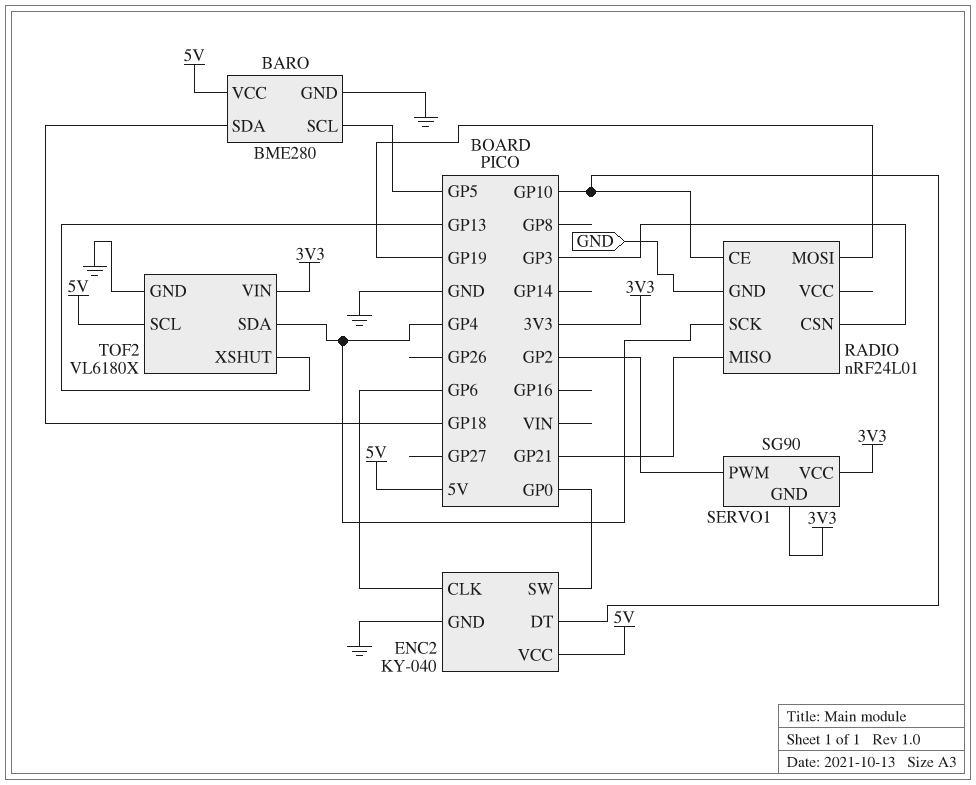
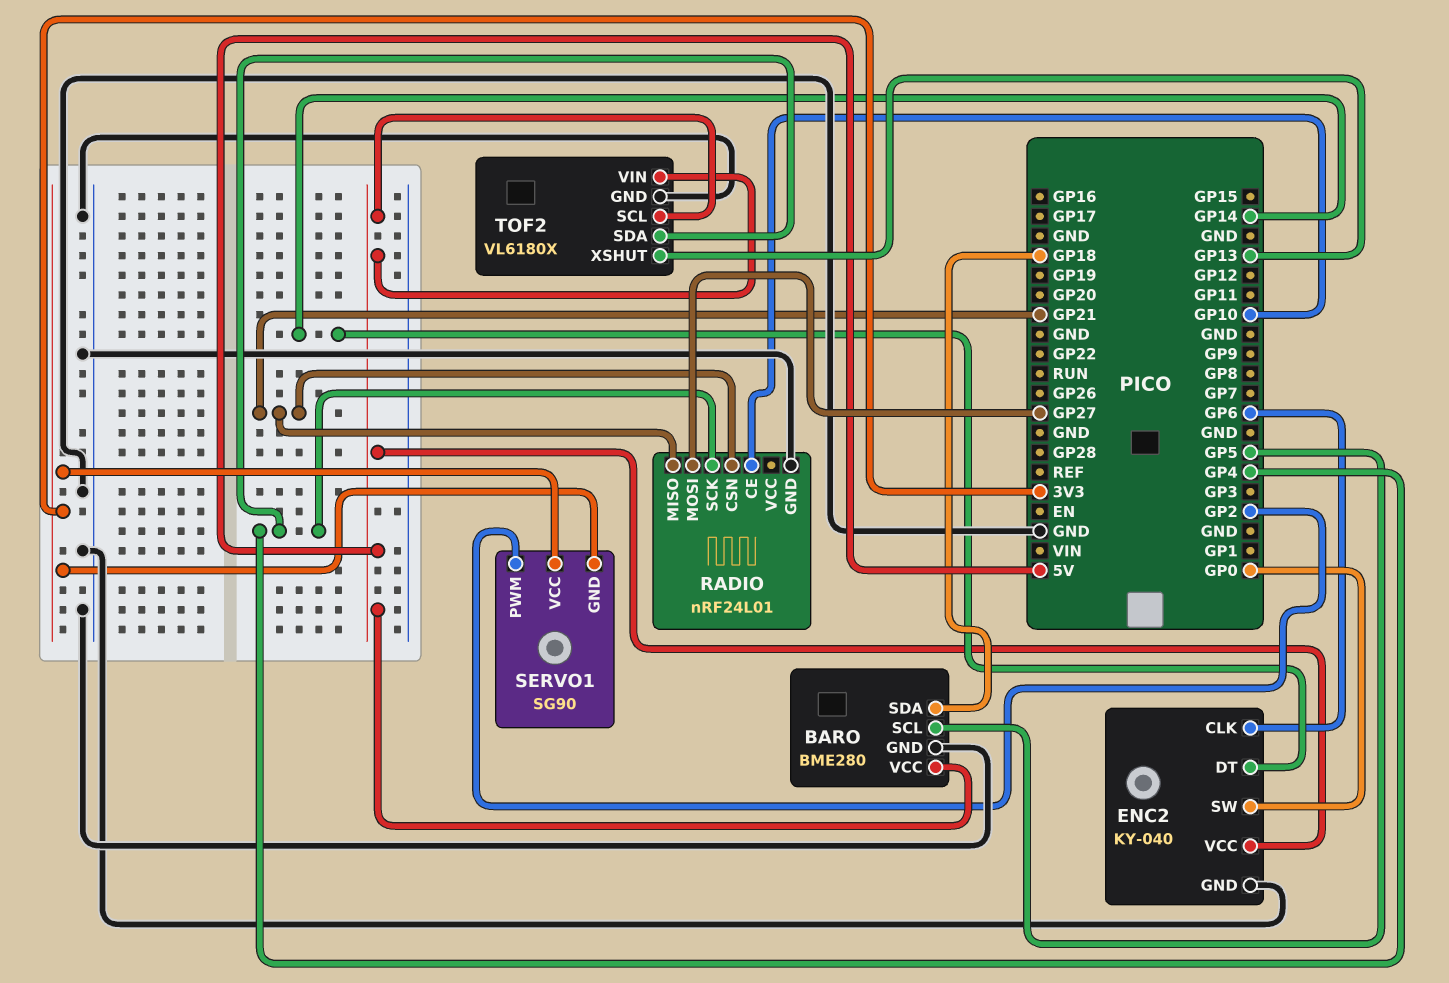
ENC2 pin DT: GP10 -> GP14
RADIO pin CSN: GP3 -> GP21
RADIO pin MOSI: GP19 -> GP27
TOF2 pin VIN: 3V3 -> 5V

